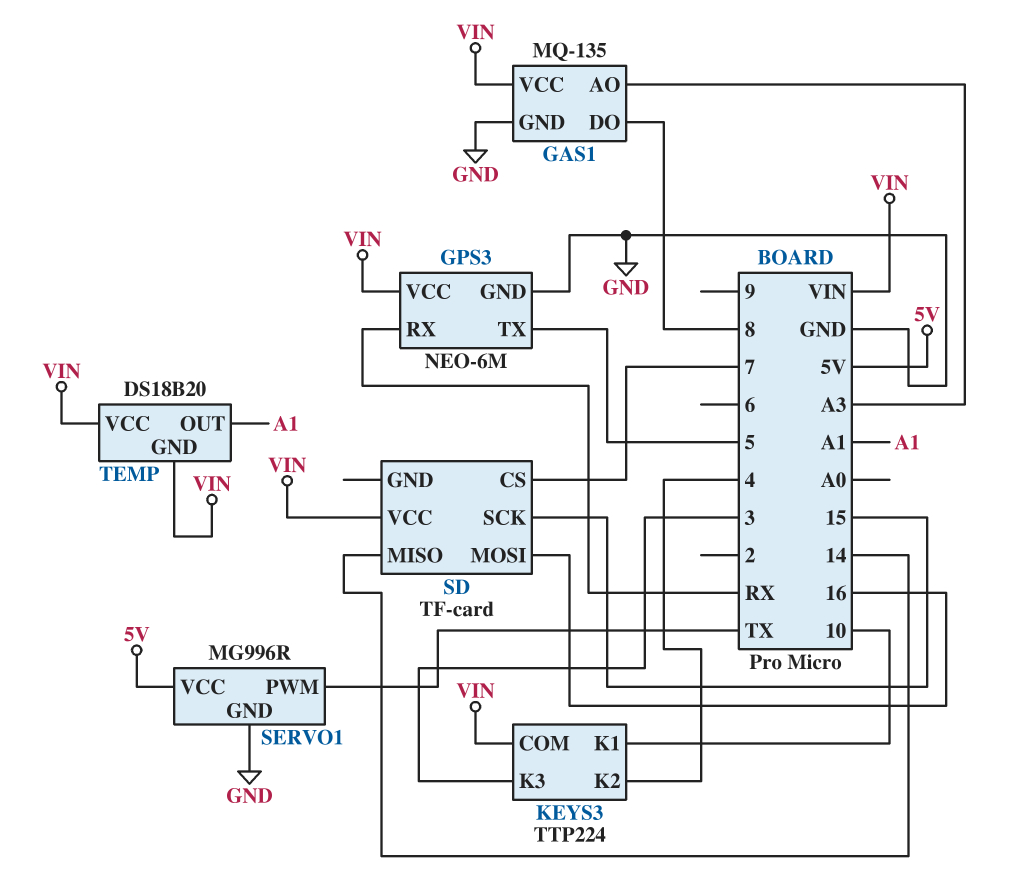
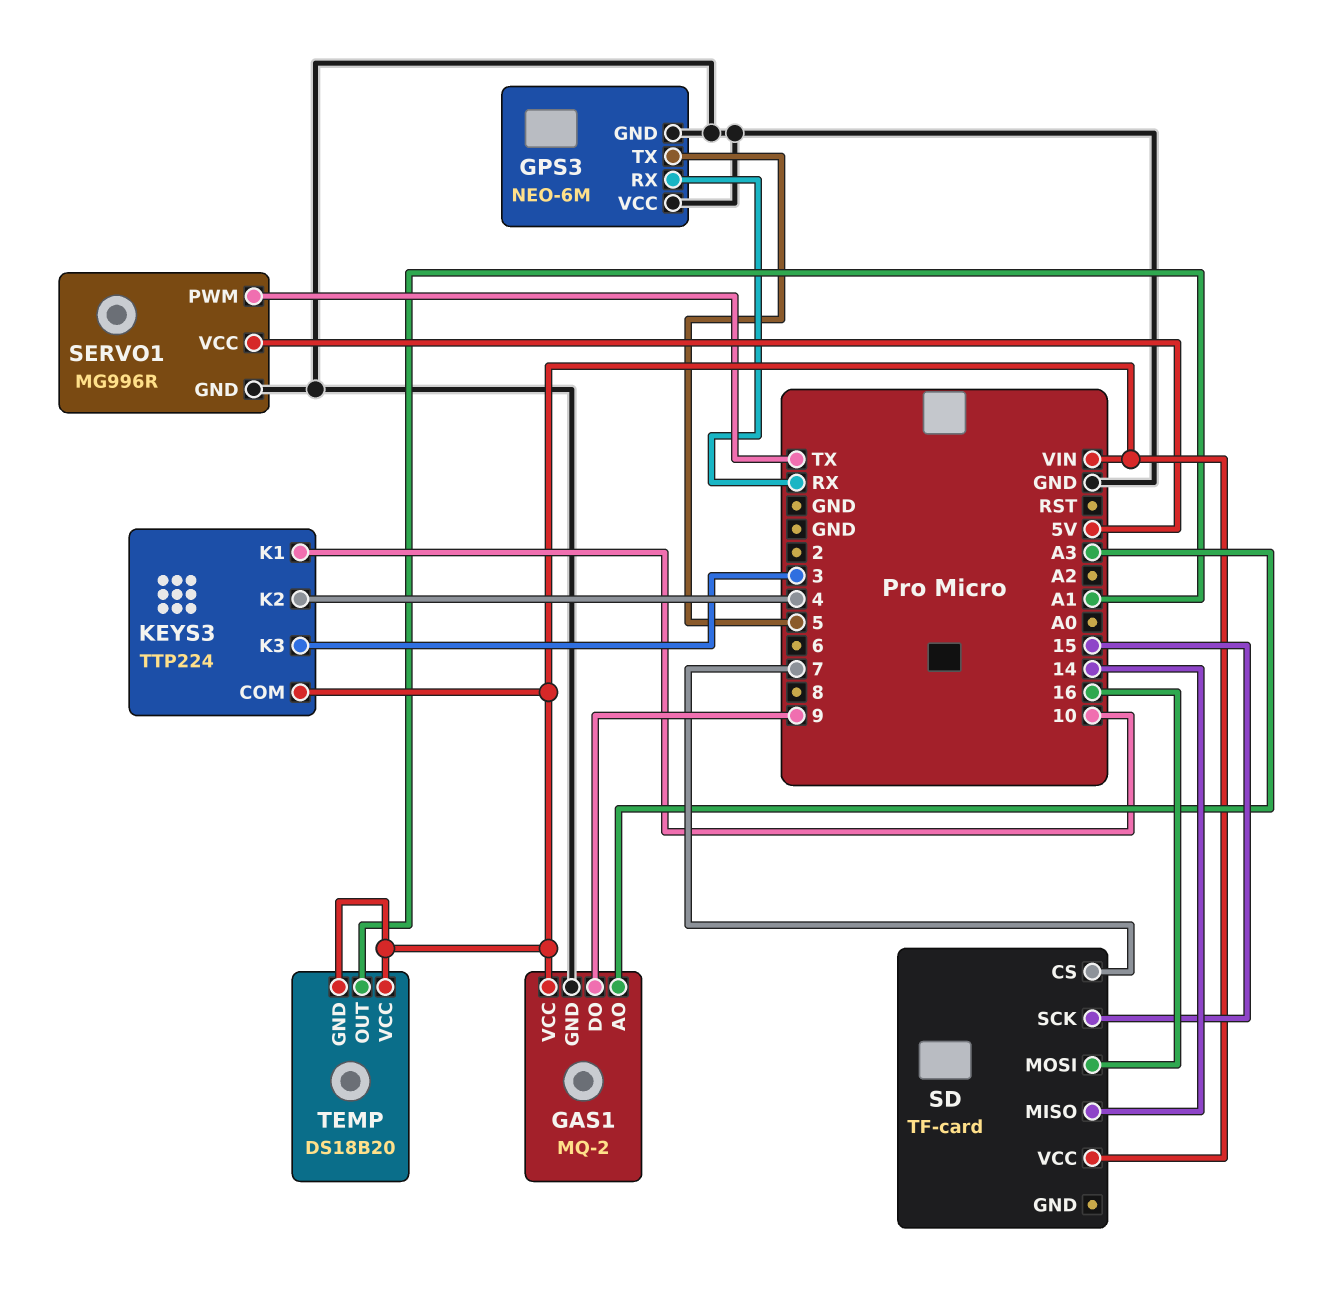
GAS1: MQ-135 -> MQ-2
GAS1 pin DO: 8 -> 9
GPS3 pin VCC: VIN -> GND

